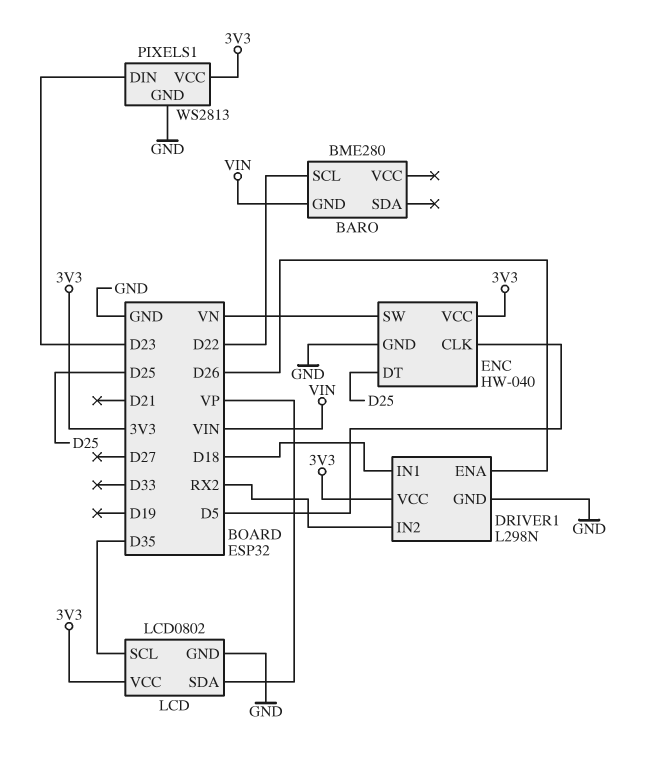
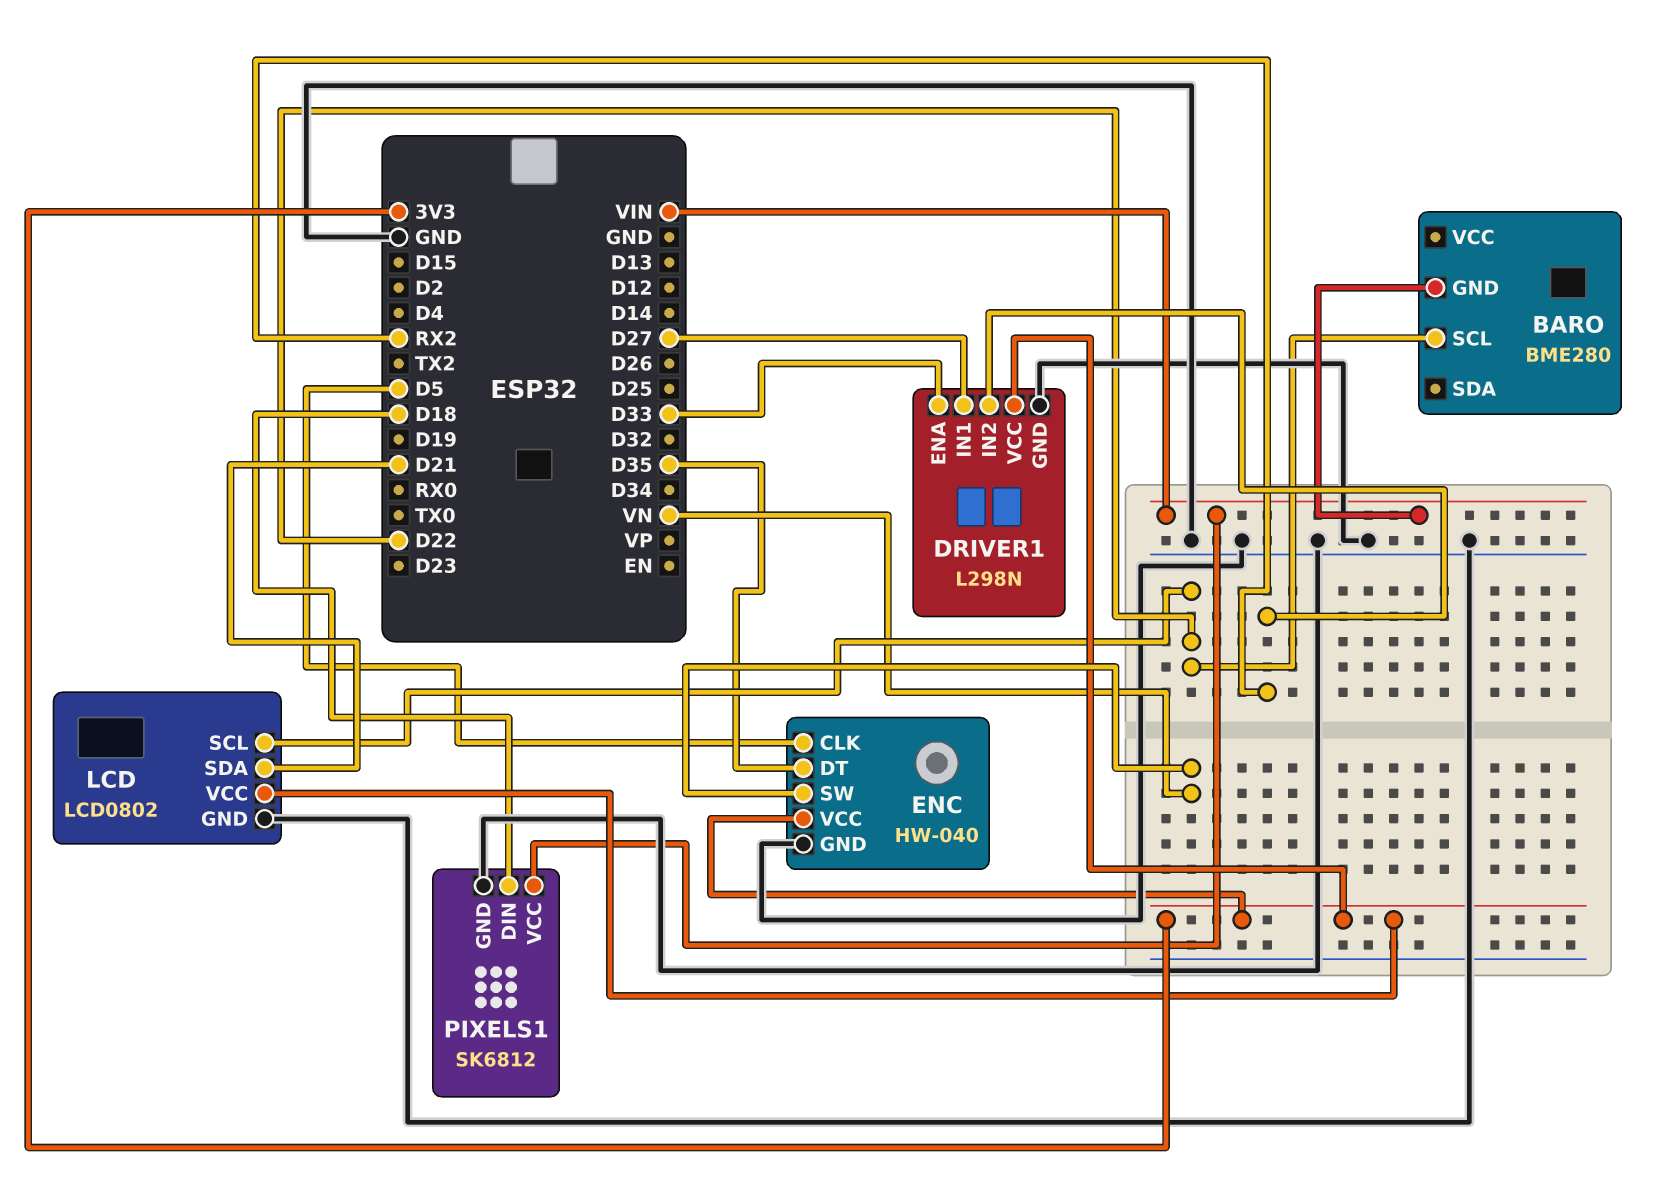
DRIVER1 pin ENA: D26 -> D33
DRIVER1 pin IN1: D18 -> D27
ENC pin DT: D25 -> D35
LCD pin SCL: D35 -> D22
LCD pin SDA: VP -> D21
PIXELS1: WS2813 -> SK6812
PIXELS1 pin DIN: D23 -> D18
PIXELS1 pin VCC: 3V3 -> VIN

